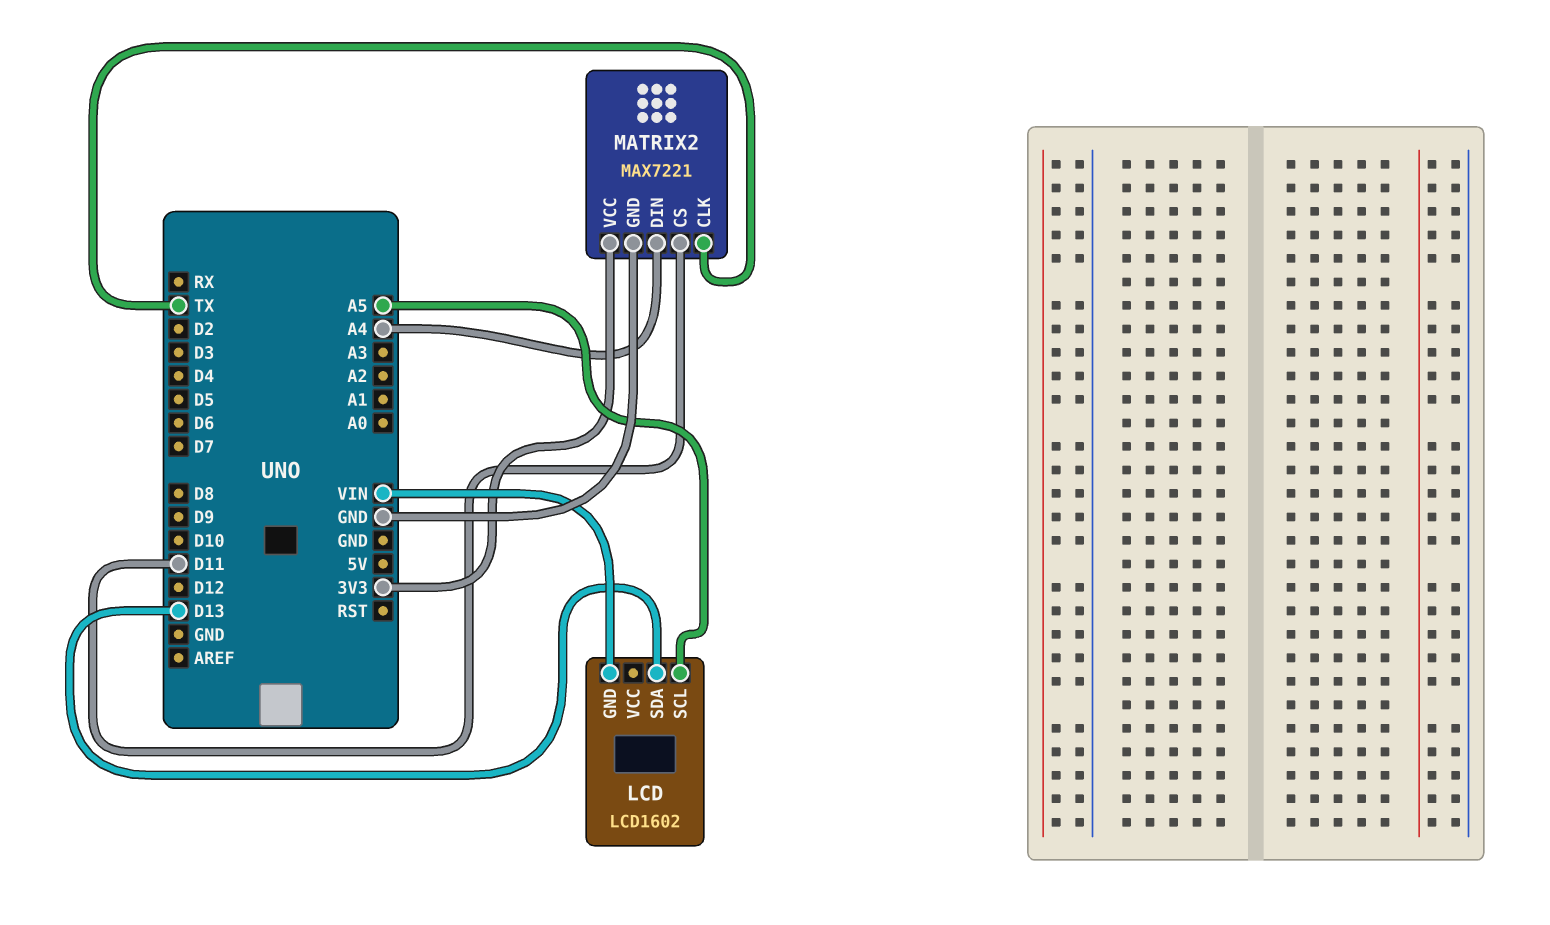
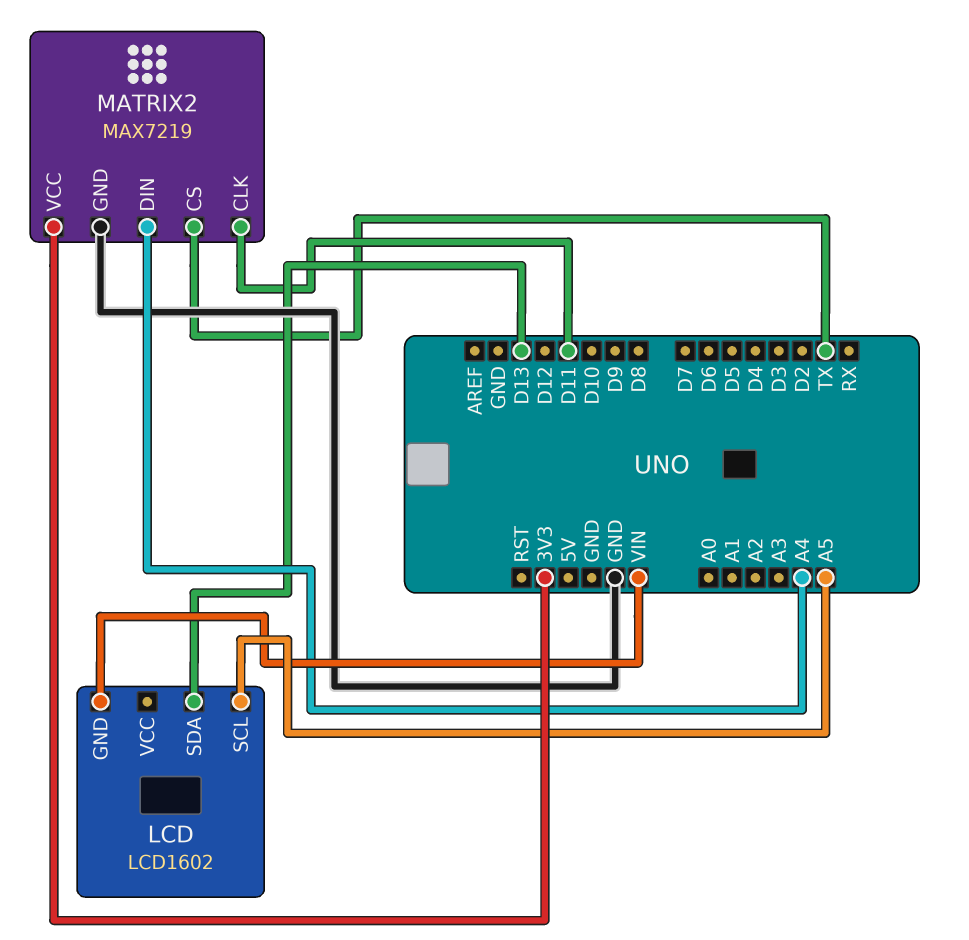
MATRIX2: MAX7221 -> MAX7219
MATRIX2 pin CLK: TX -> D11
MATRIX2 pin CS: D11 -> TX

